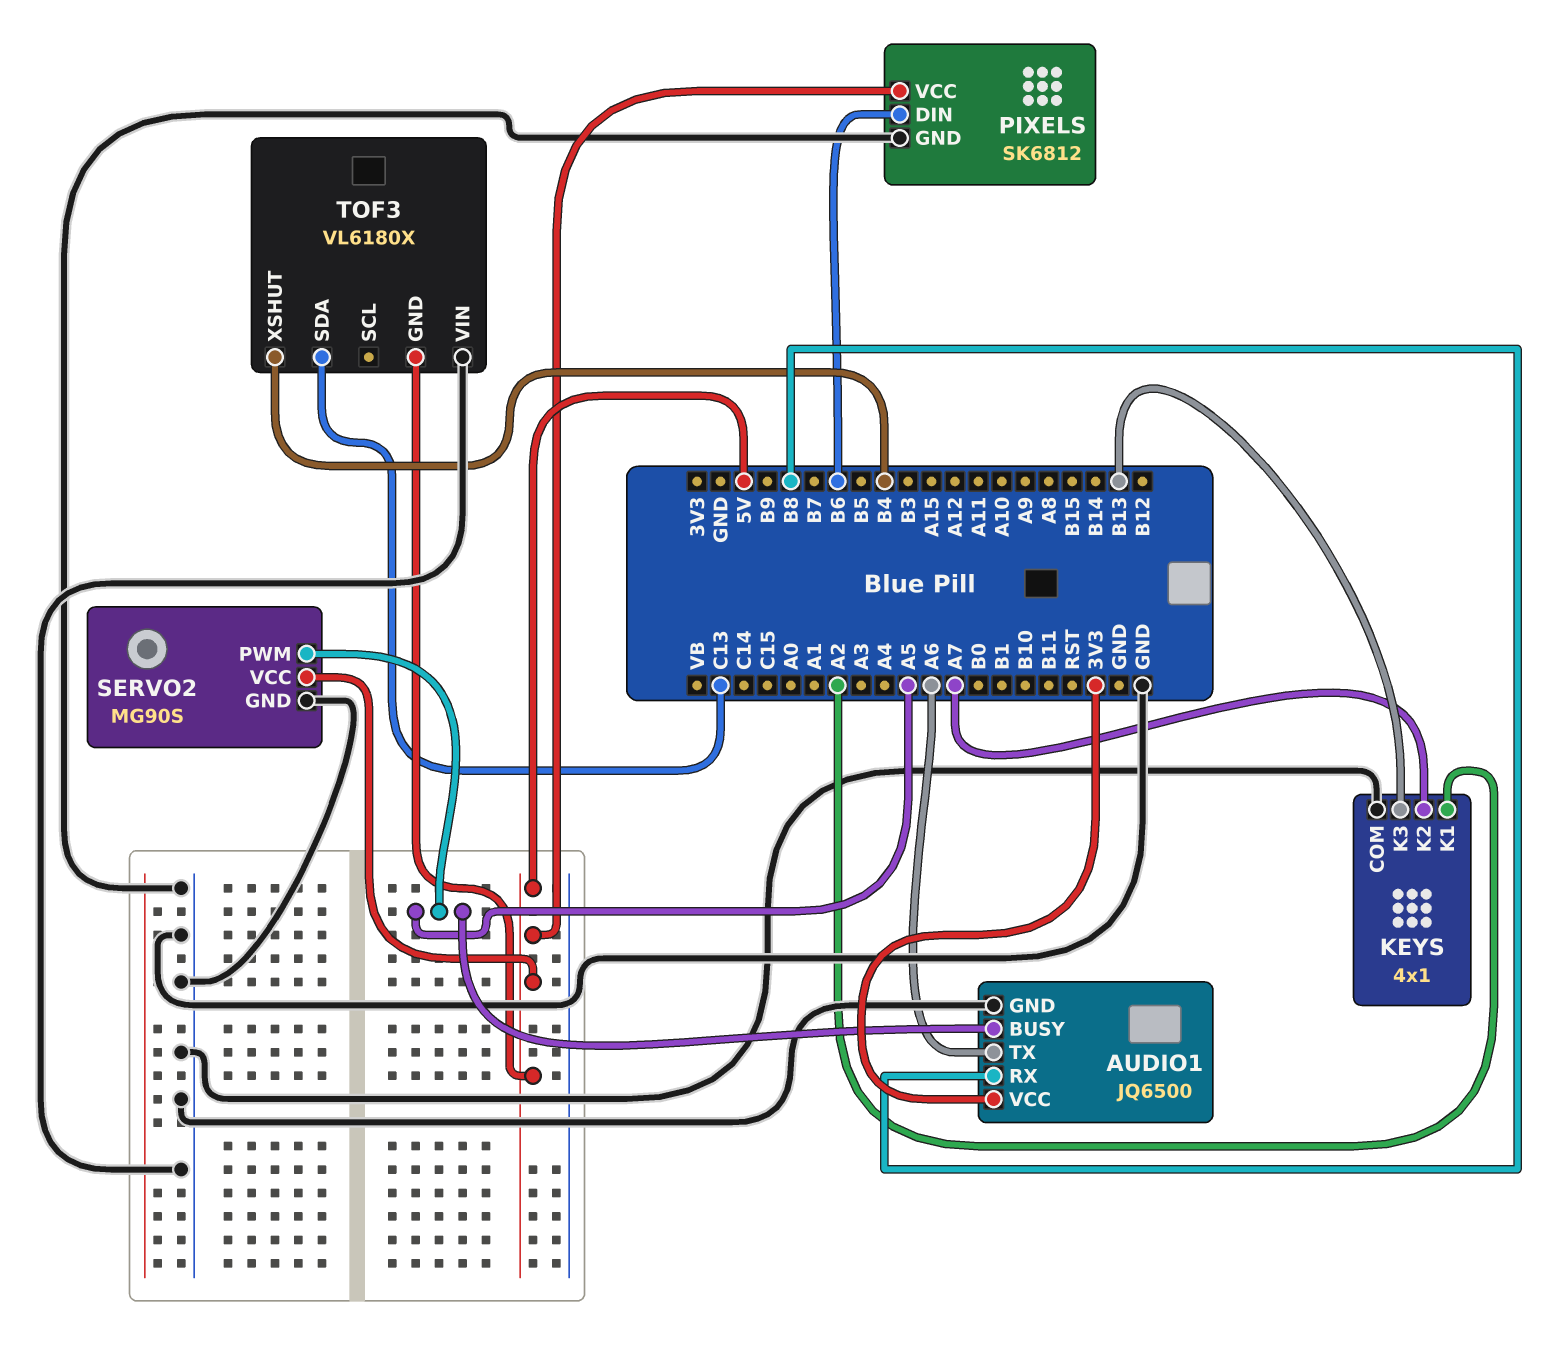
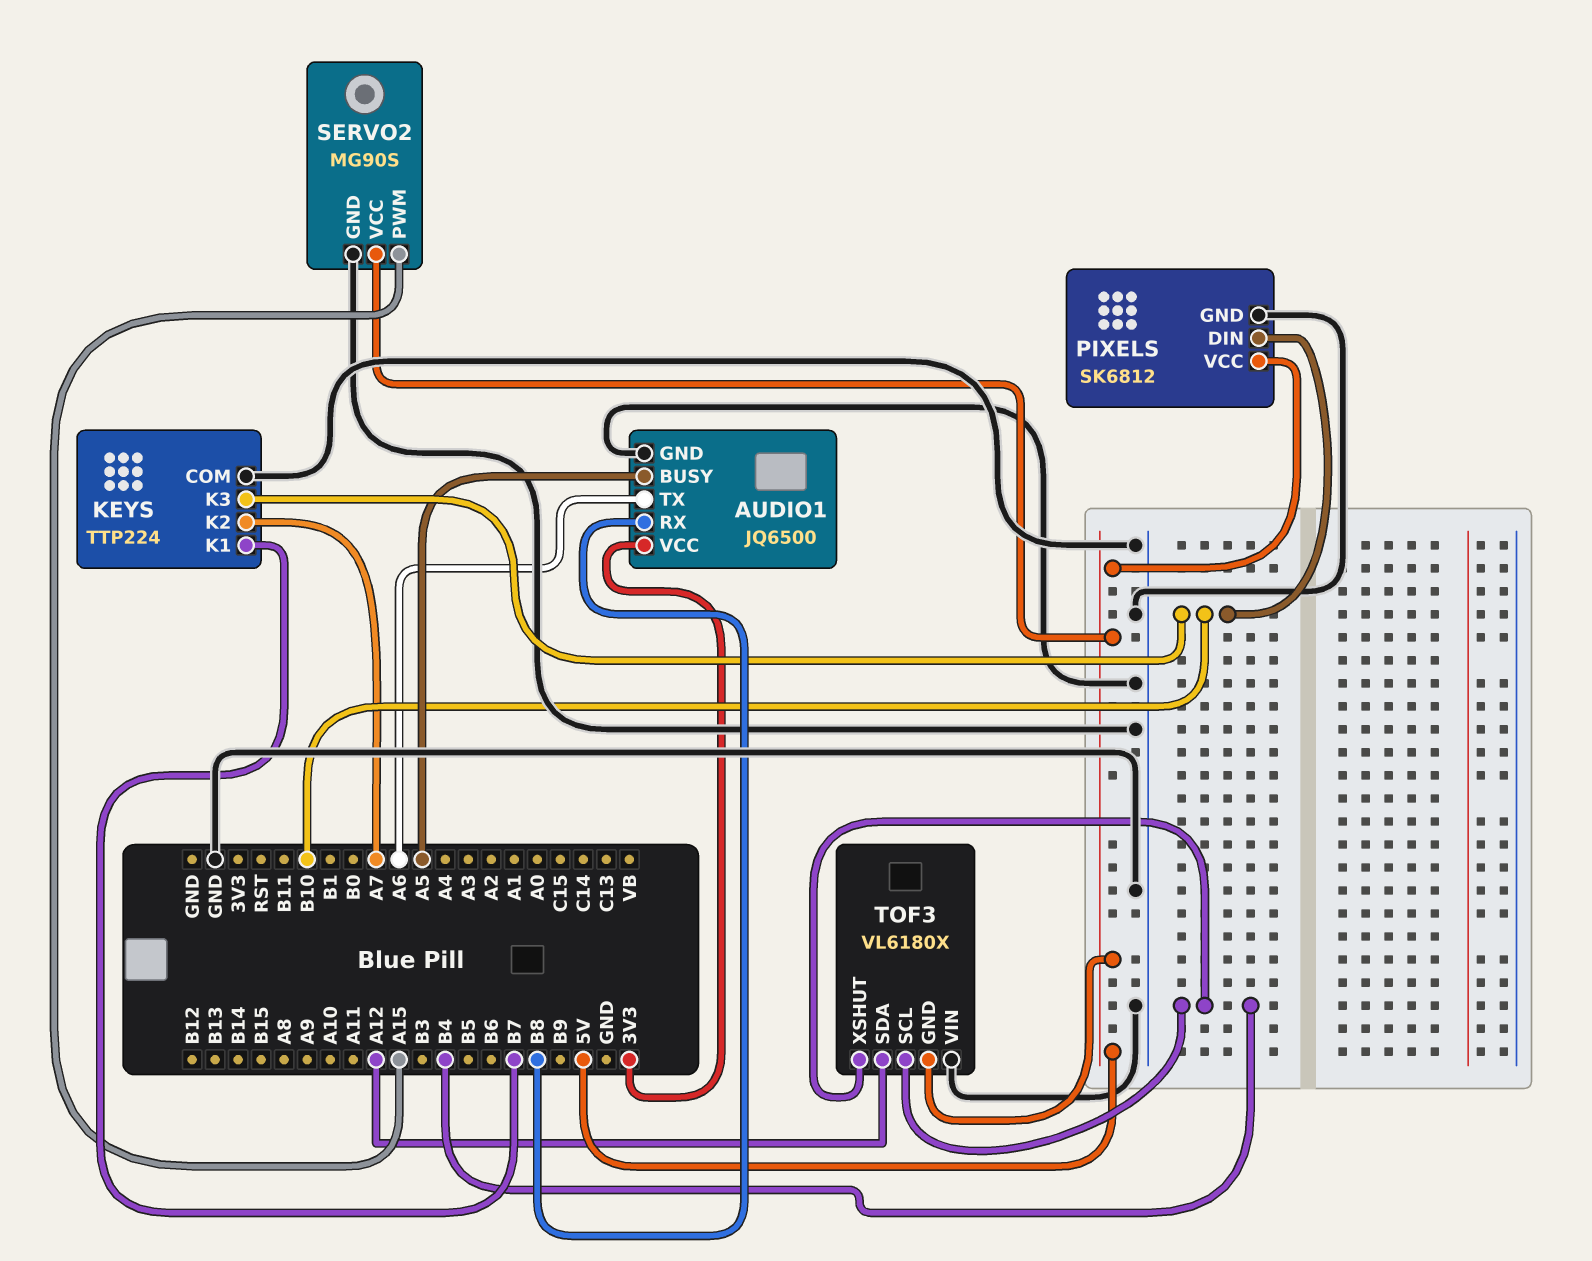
KEYS: 4x1 -> TTP224
KEYS pin K1: A2 -> B7
KEYS pin K3: B13 -> B10
PIXELS pin DIN: B6 -> B10
SERVO2 pin PWM: A5 -> A15
TOF3 pin SCL: none -> B4
TOF3 pin SDA: C13 -> A12

